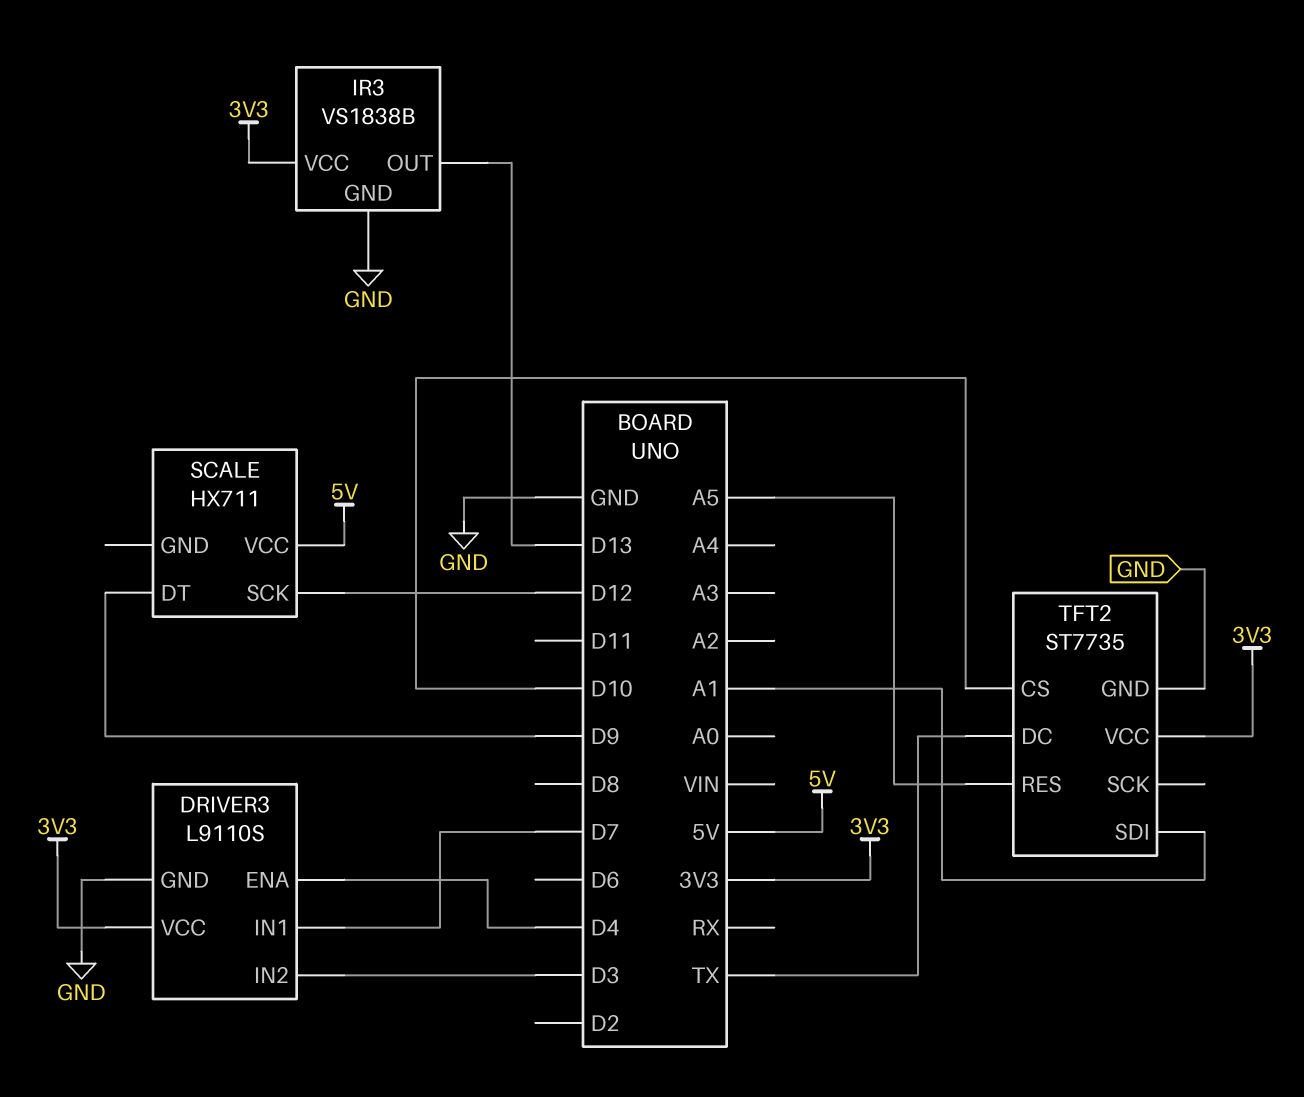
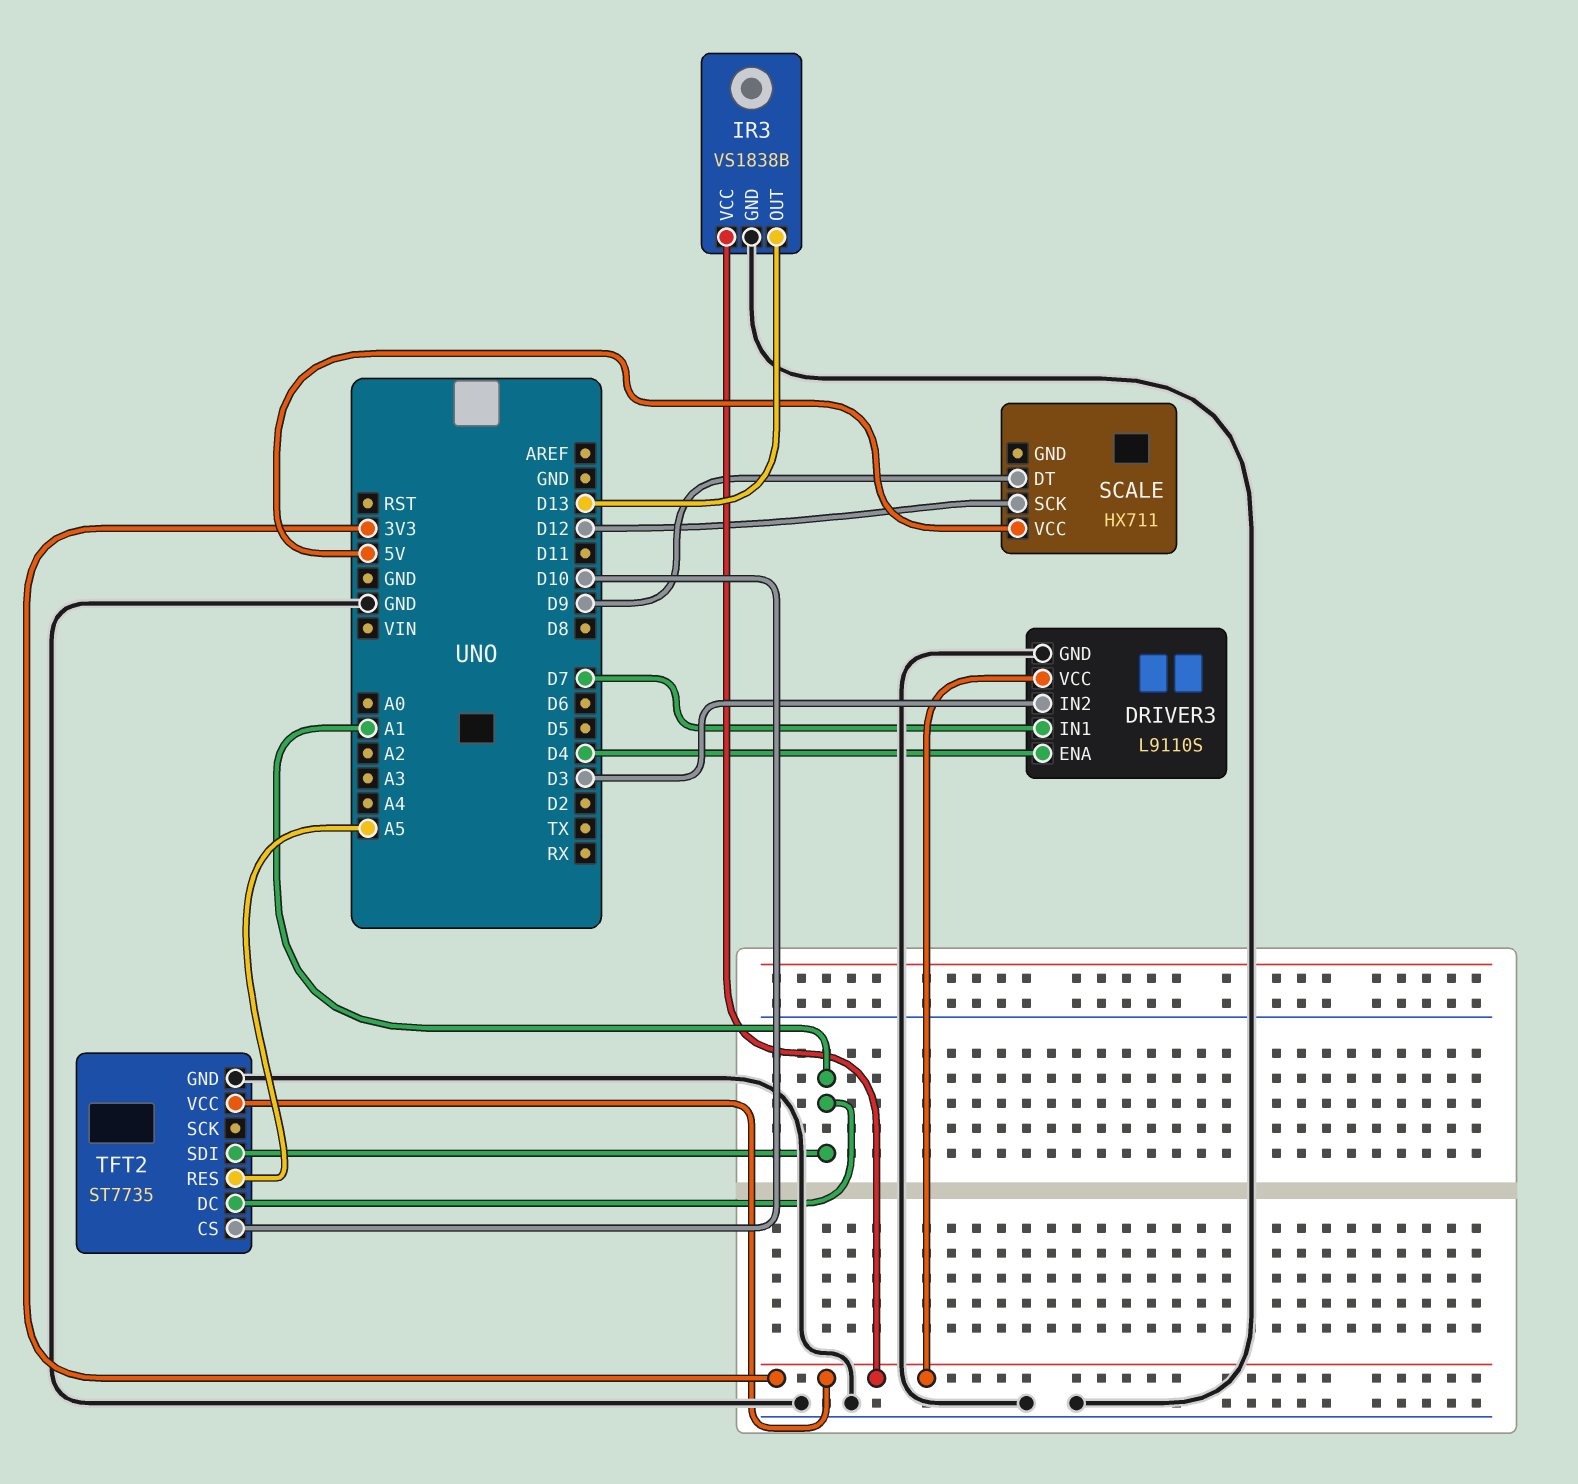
TFT2 pin DC: TX -> A1

